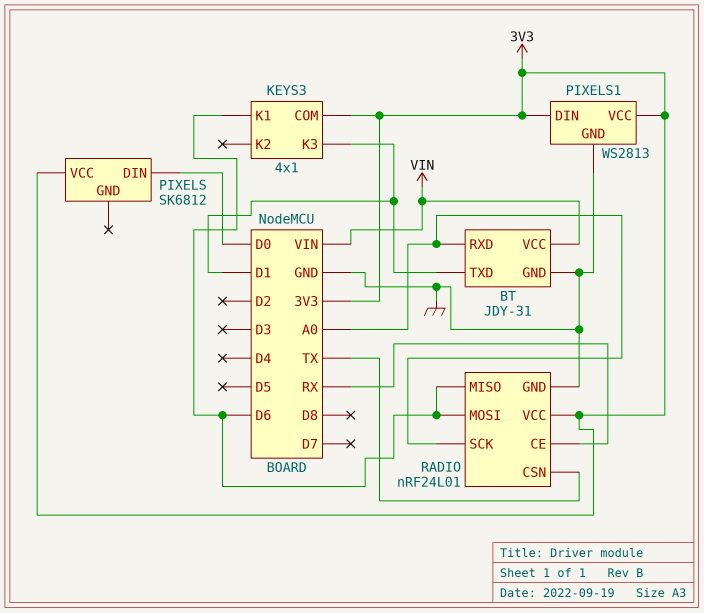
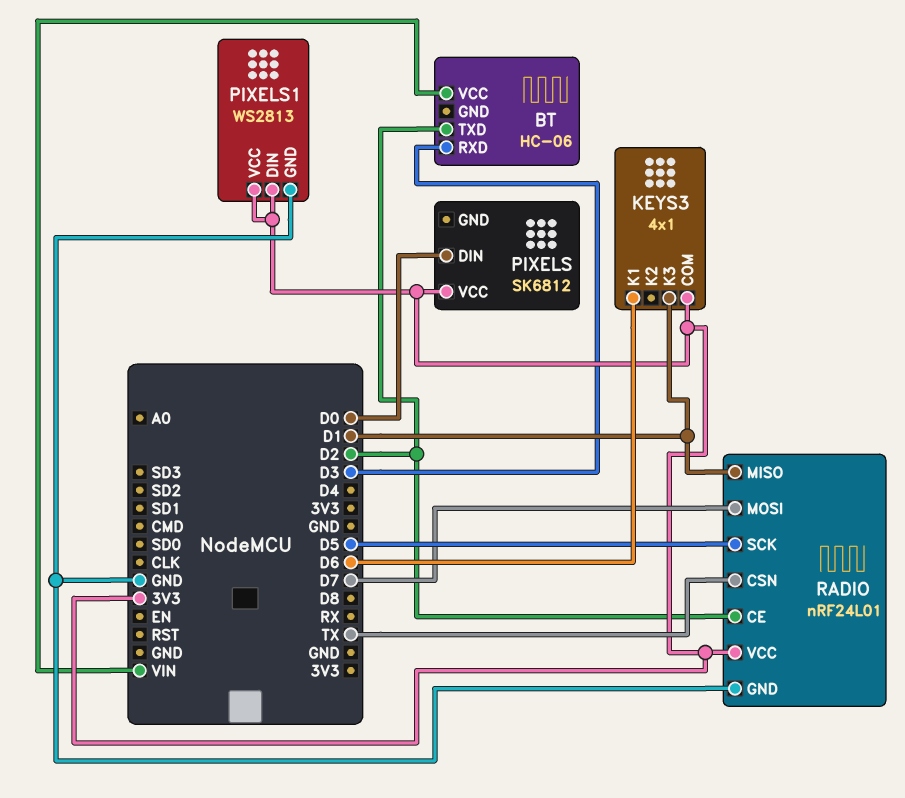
BT: JDY-31 -> HC-06
BT pin GND: GND -> none
BT pin RXD: A0 -> D3
BT pin TXD: D1 -> D2
RADIO pin CE: RX -> D2
RADIO pin MISO: D6 -> D1
RADIO pin MOSI: D6 -> D7
RADIO pin SCK: A0 -> D5

